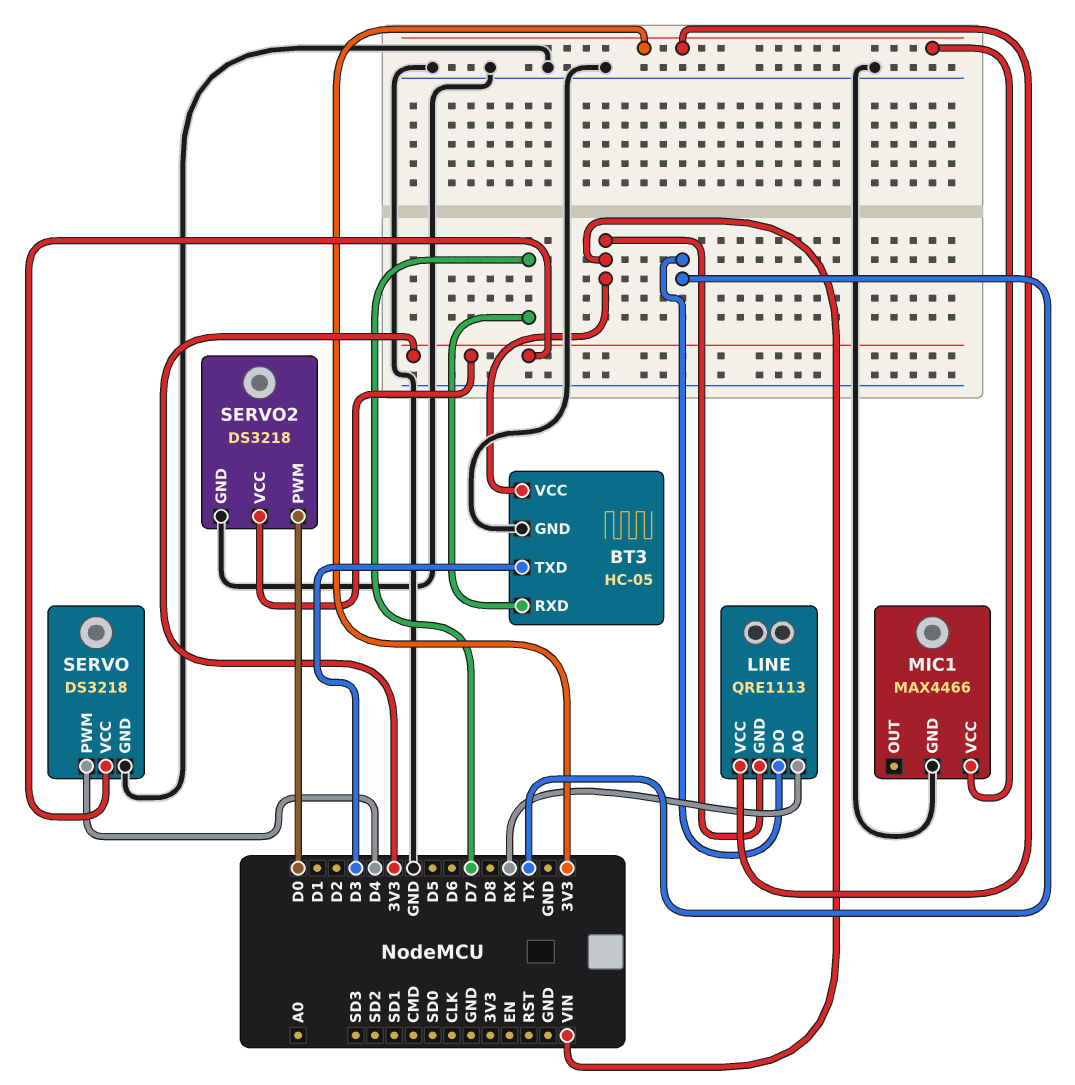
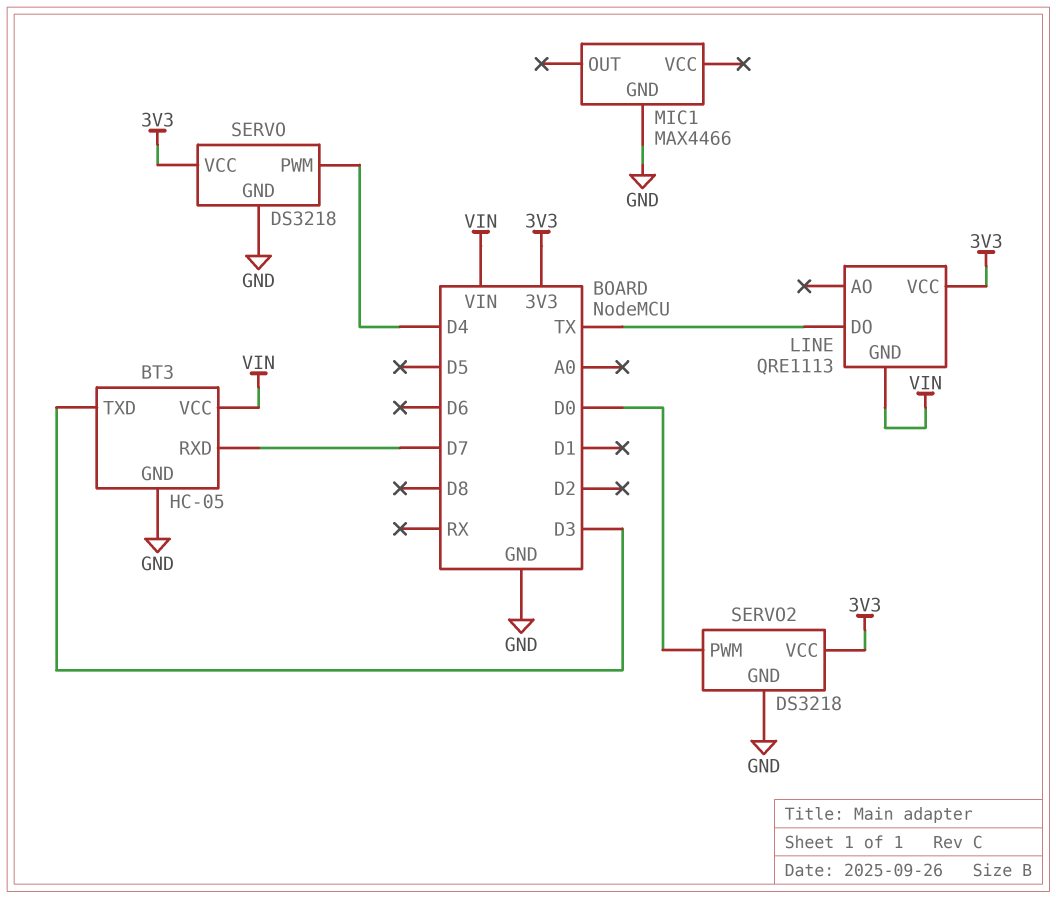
LINE pin AO: RX -> none
MIC1 pin VCC: 3V3 -> none

